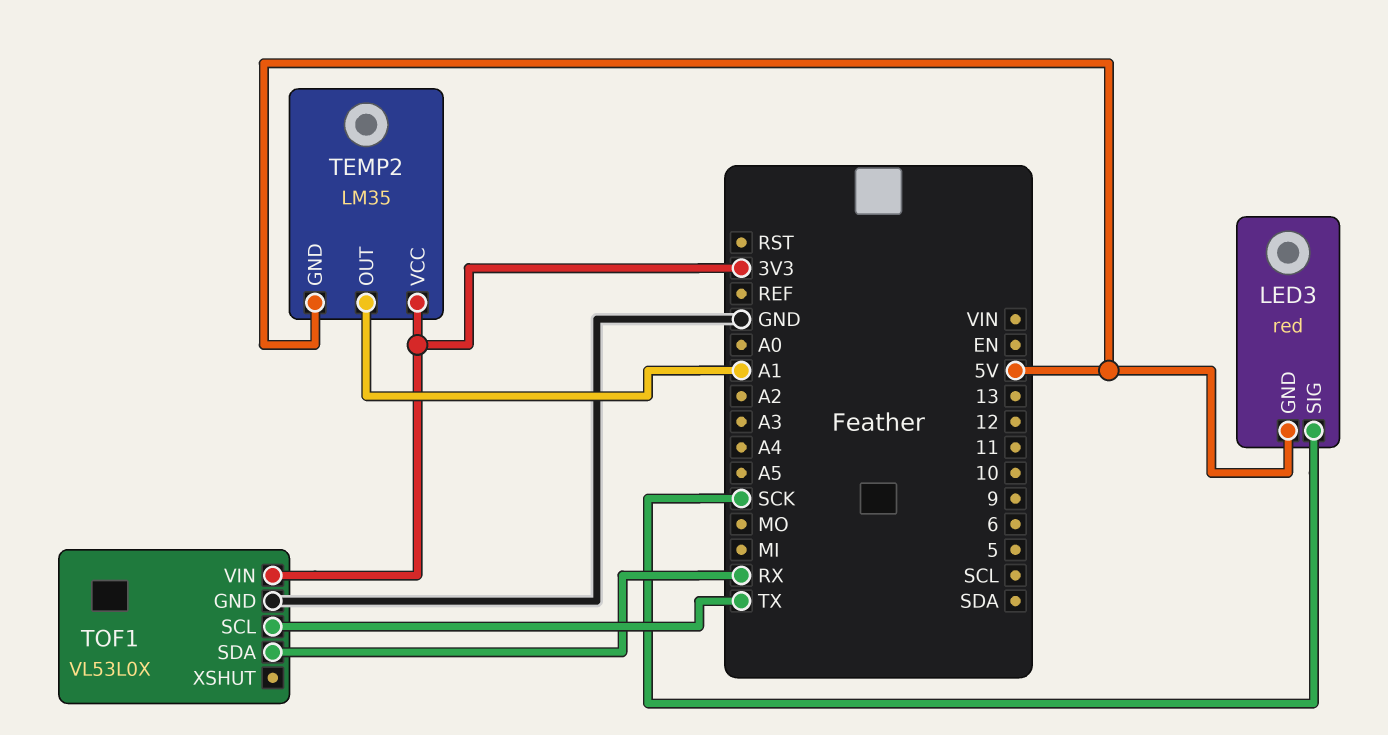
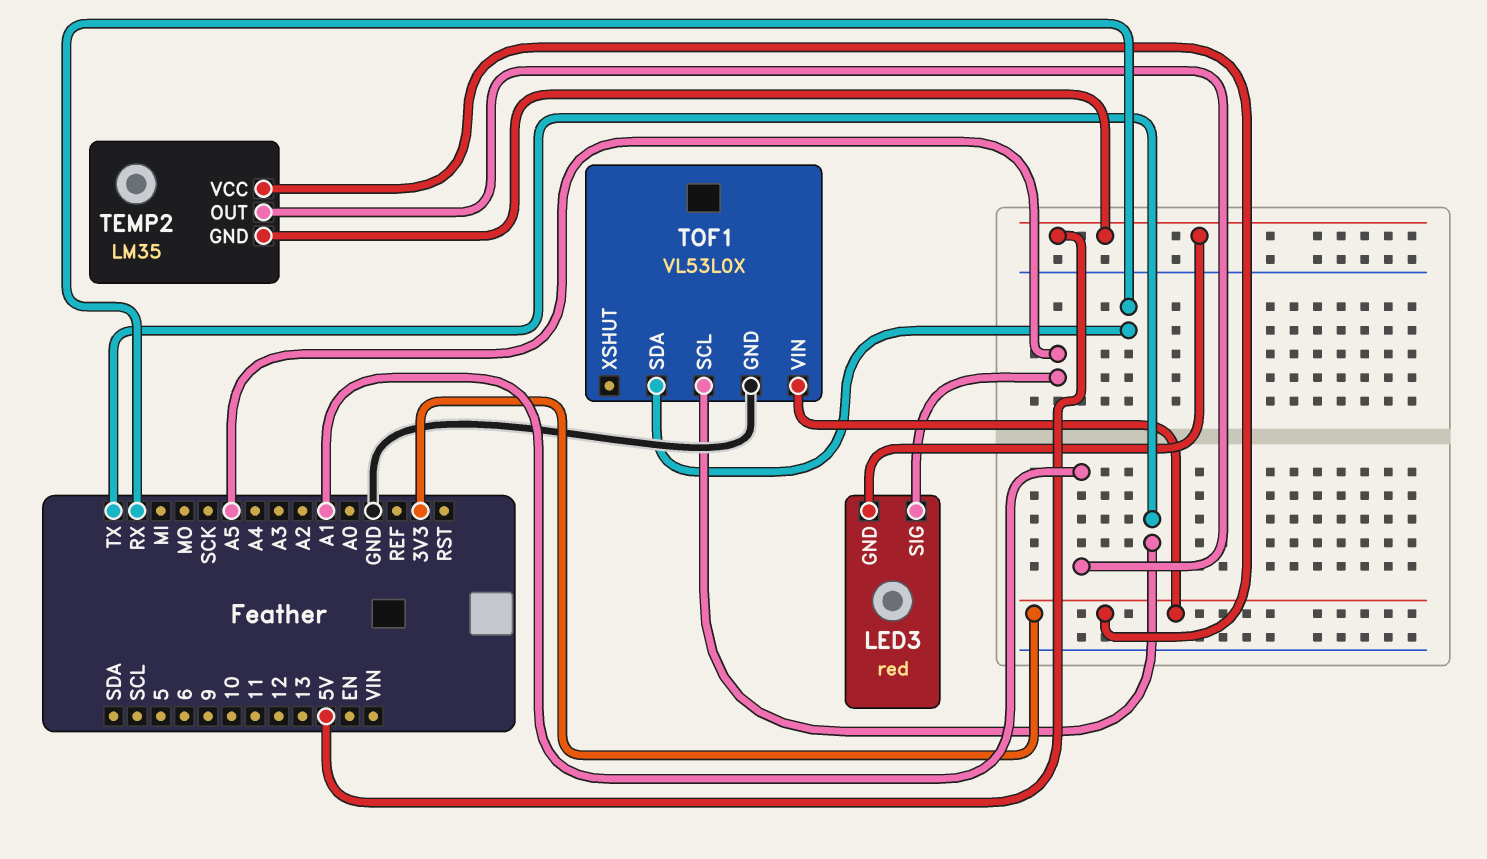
LED3 pin SIG: SCK -> A5

